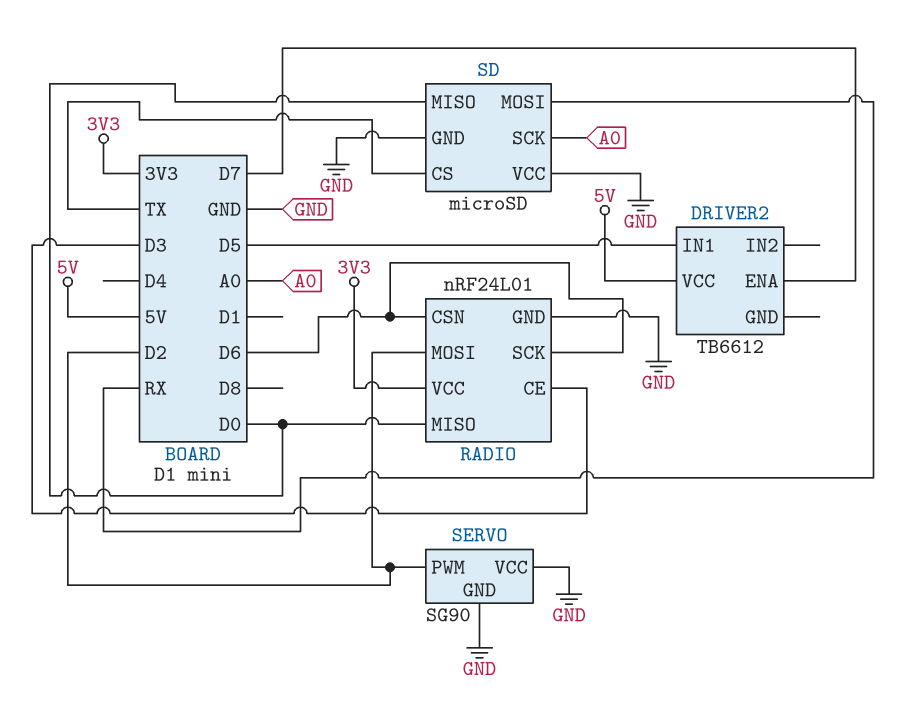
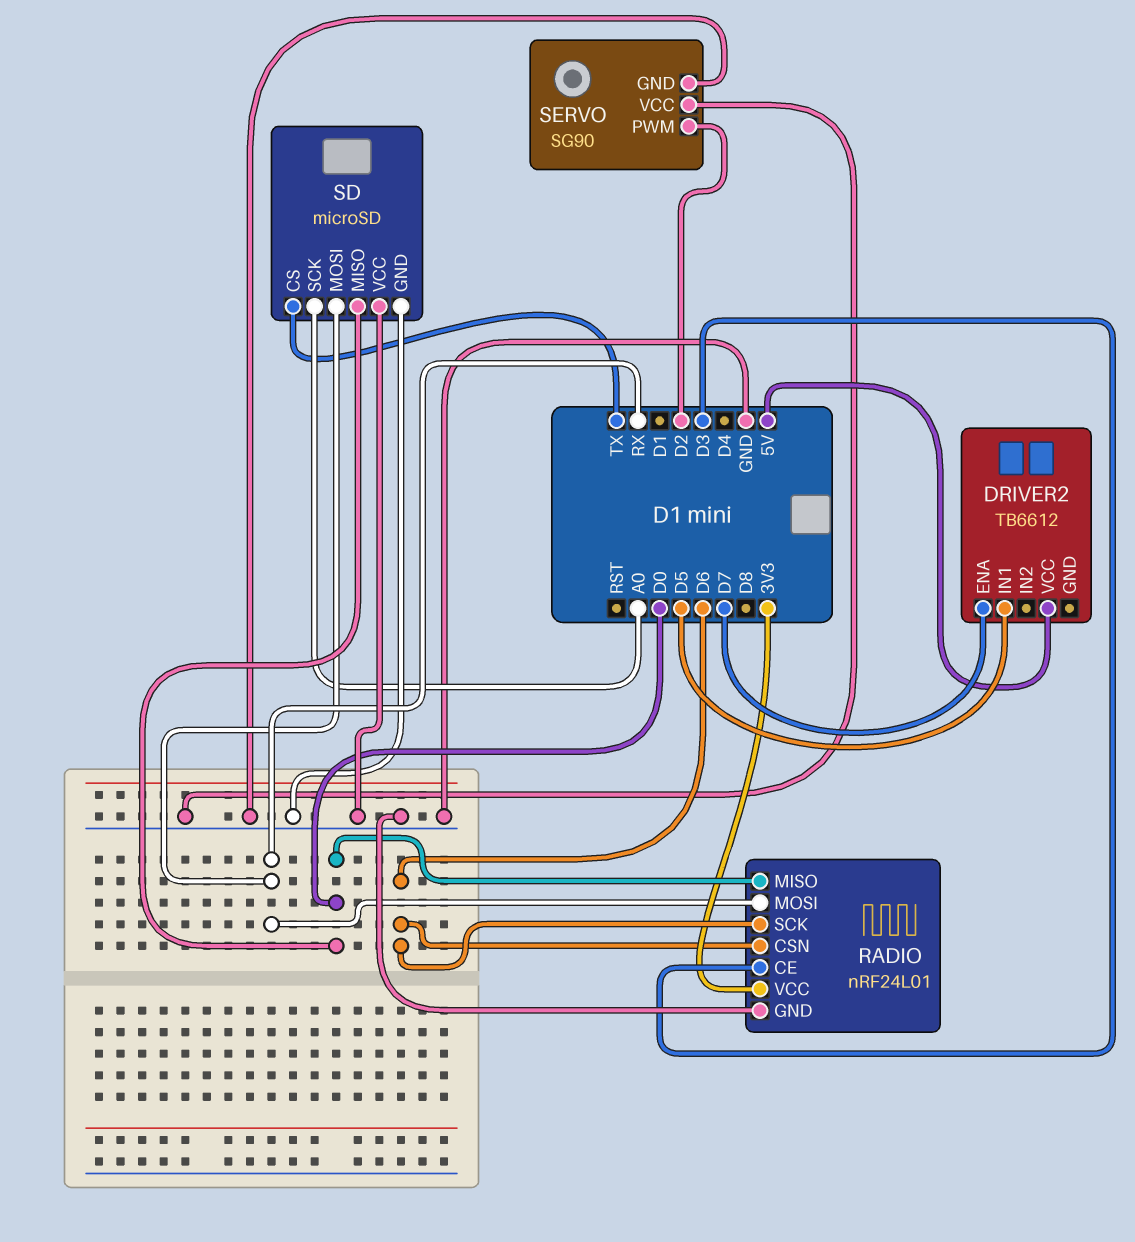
RADIO pin MOSI: D2 -> RX

